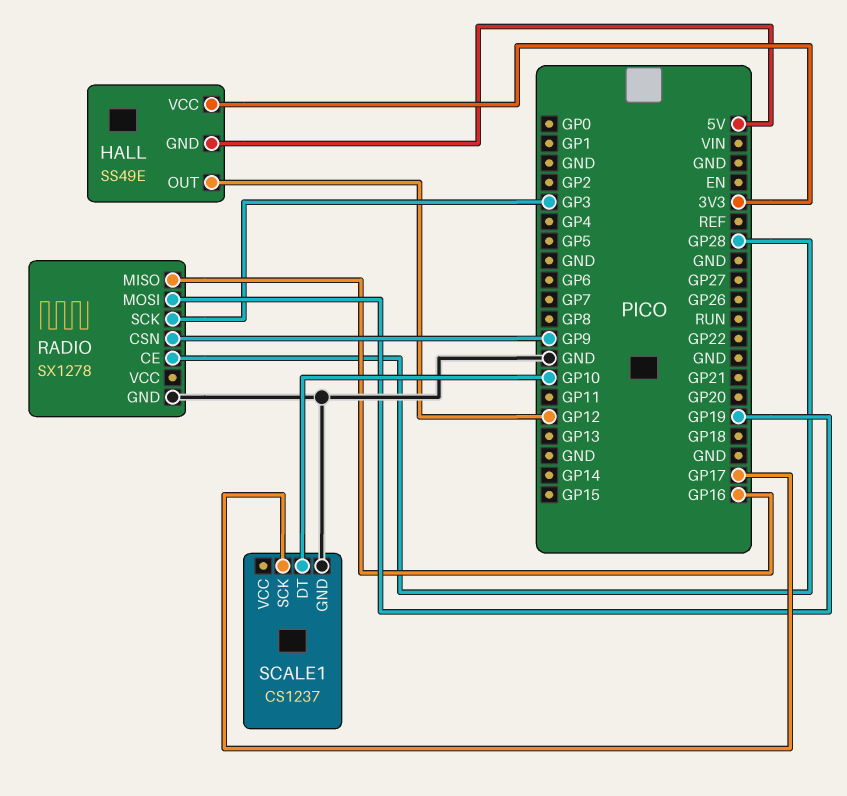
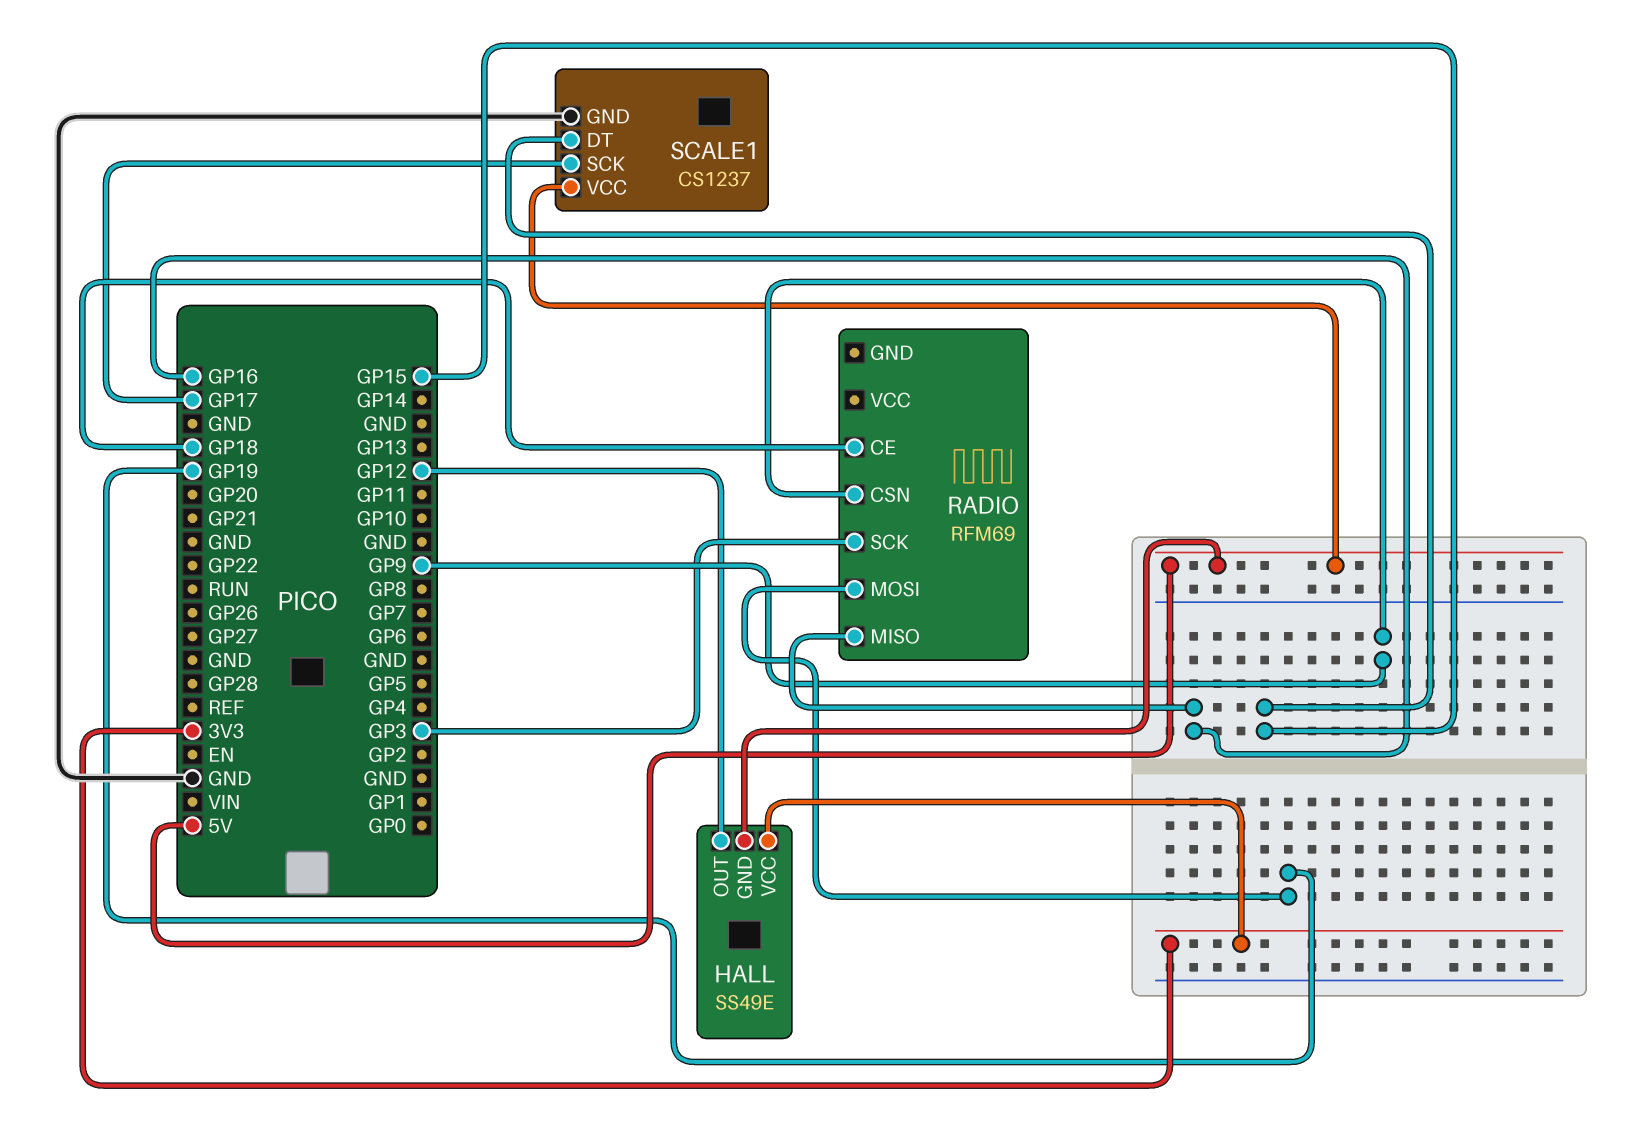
RADIO: SX1278 -> RFM69
RADIO pin CE: GP28 -> GP18
RADIO pin GND: GND -> none
SCALE1 pin DT: GP10 -> GP15
SCALE1 pin VCC: none -> 5V

